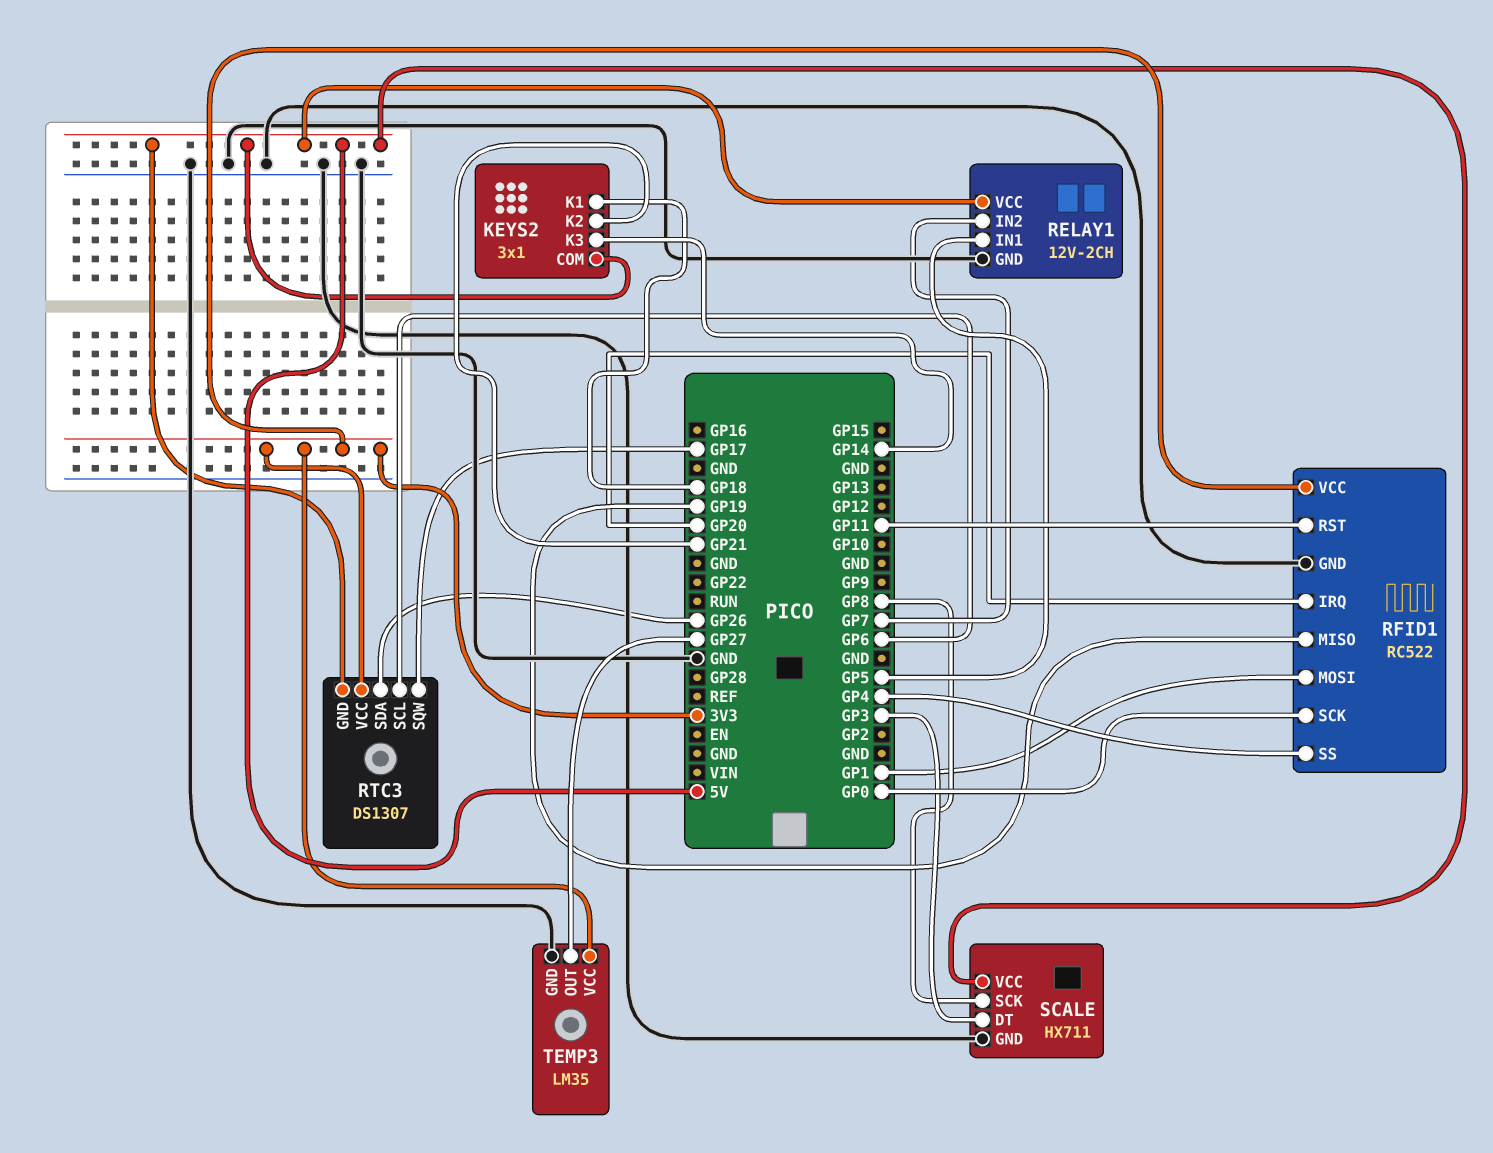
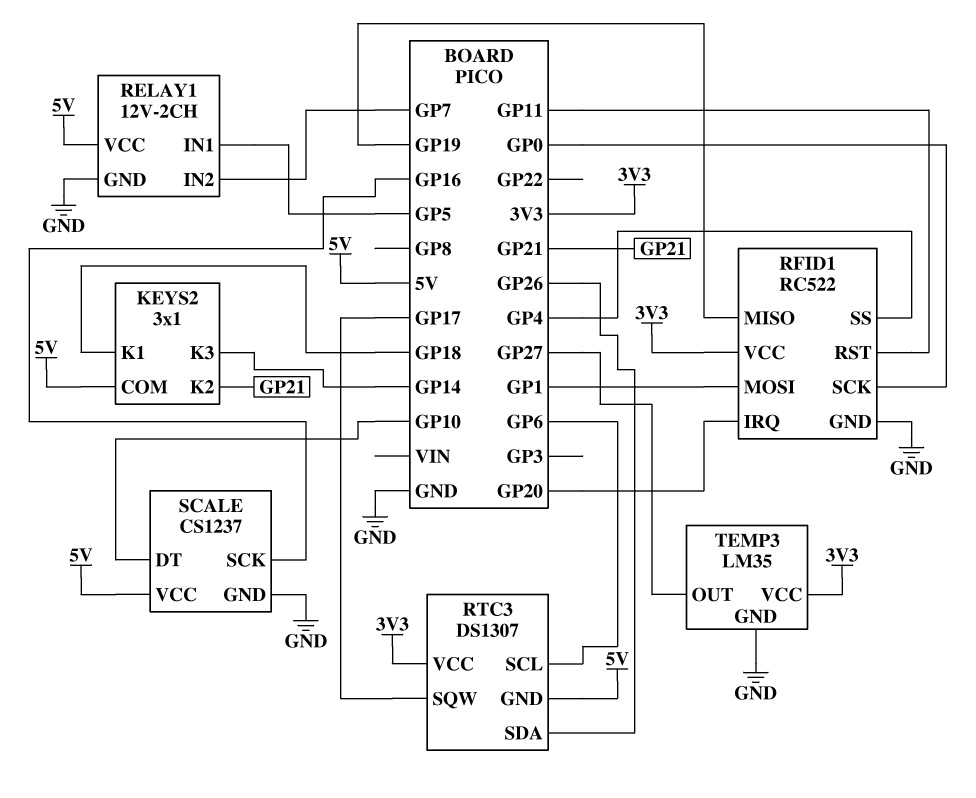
SCALE: HX711 -> CS1237
SCALE pin DT: GP3 -> GP10
SCALE pin SCK: GP8 -> GP16

